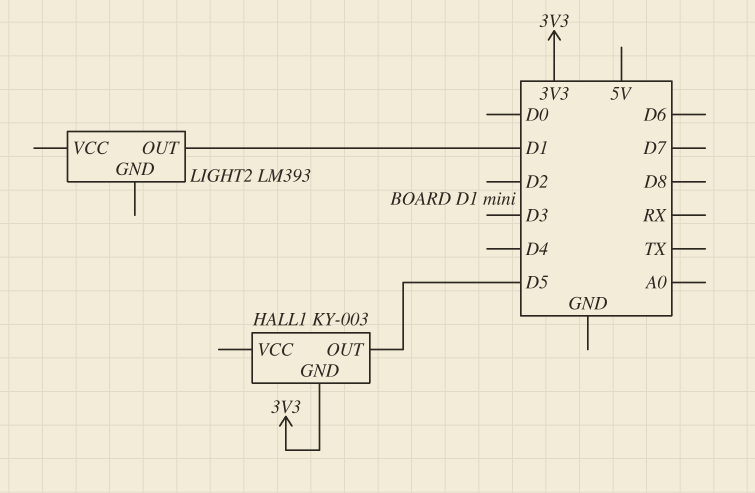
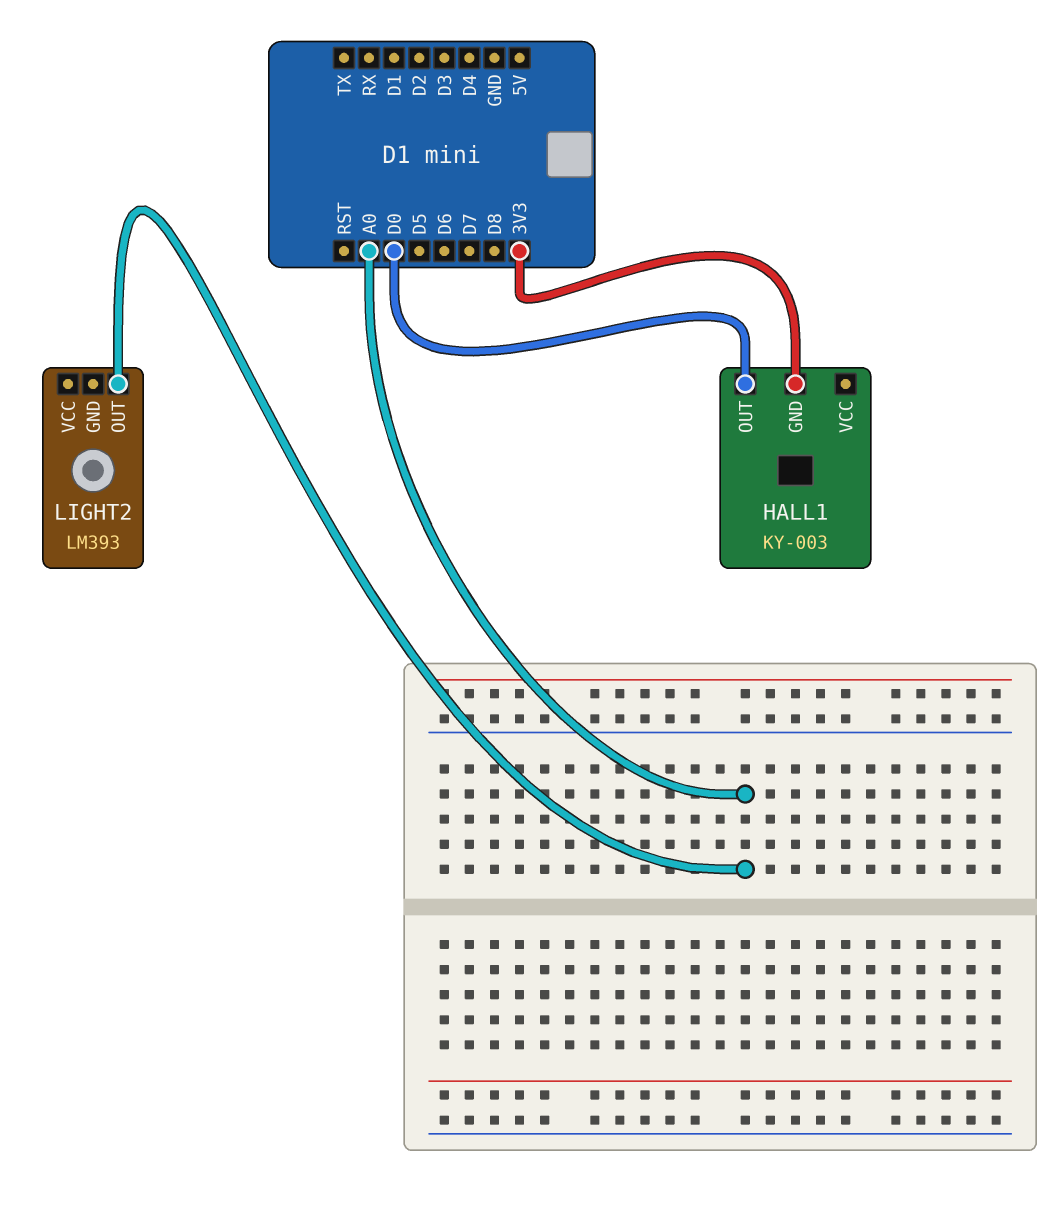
HALL1 pin OUT: D5 -> D0
LIGHT2 pin OUT: D1 -> A0

